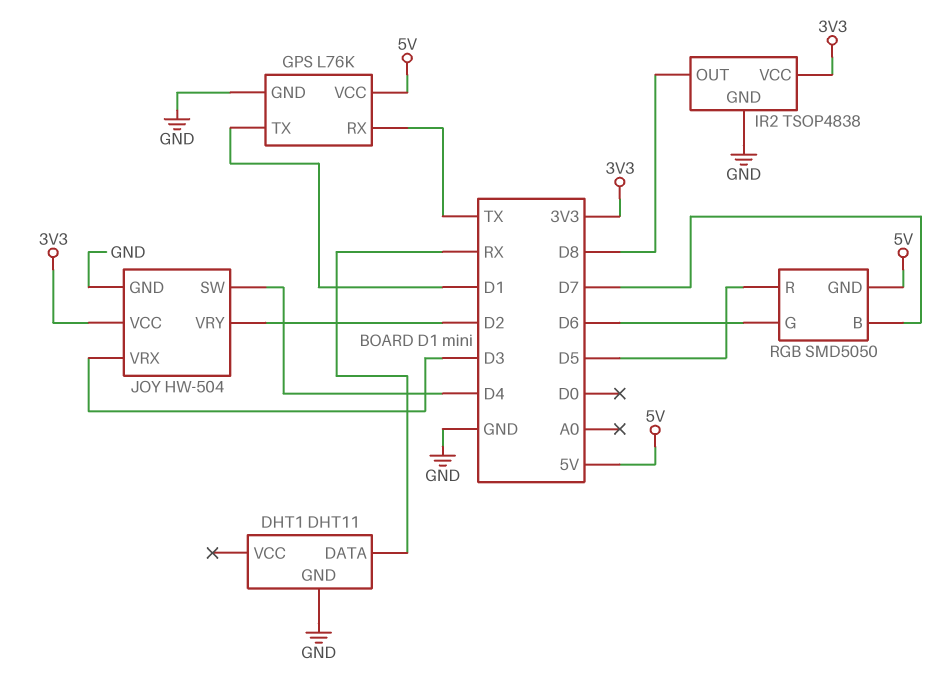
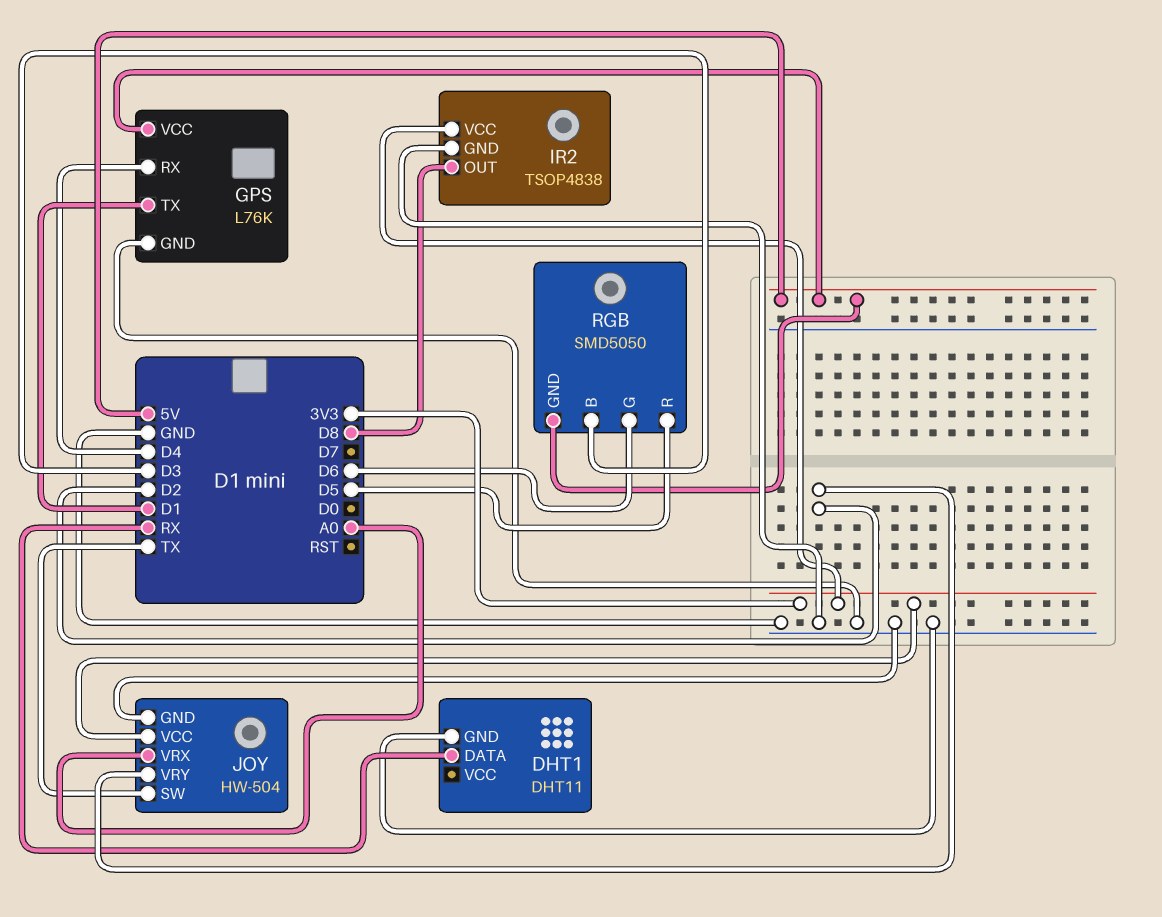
GPS pin RX: TX -> D4
JOY pin SW: D4 -> TX
JOY pin VRX: D3 -> A0
RGB pin B: D7 -> D3

